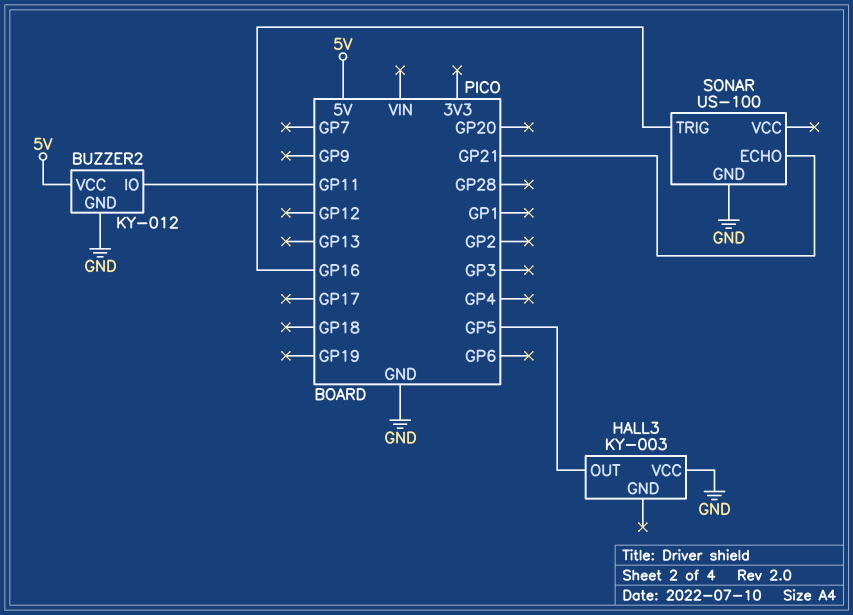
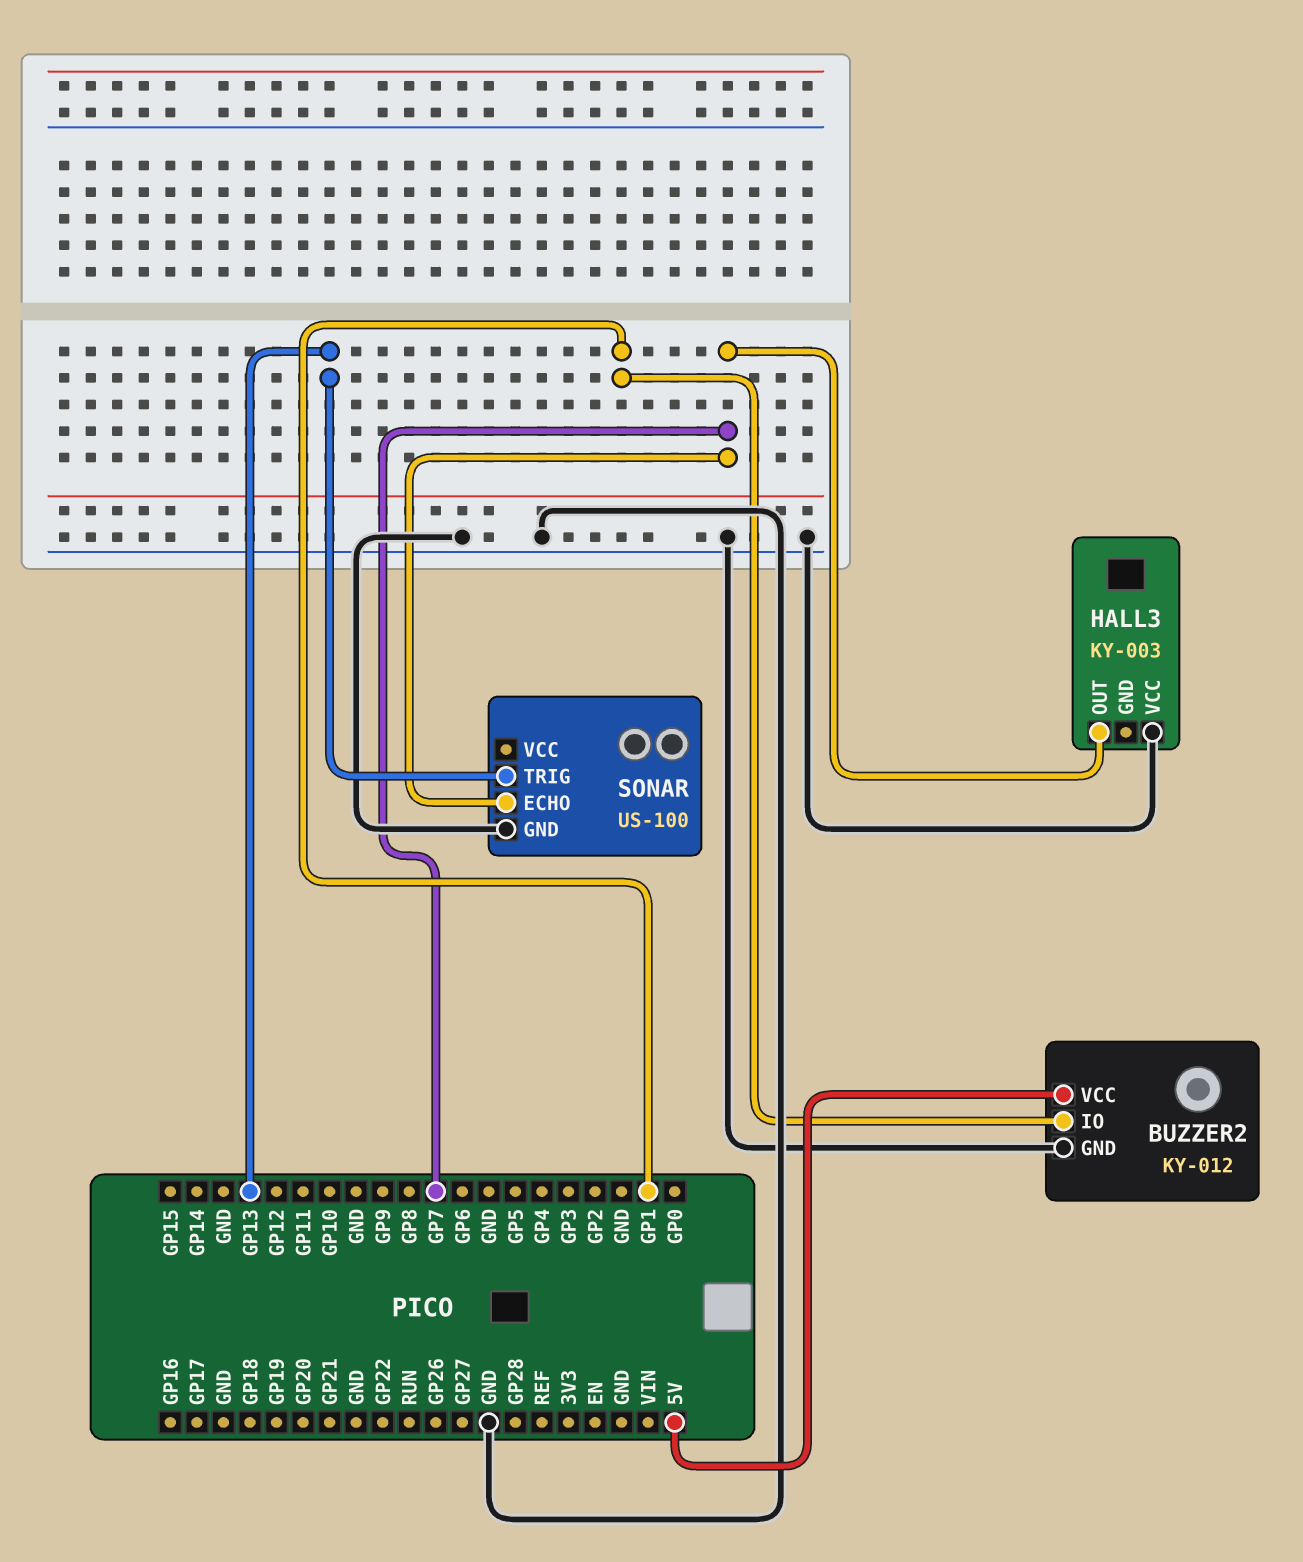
BUZZER2 pin IO: GP11 -> GP1
HALL3 pin OUT: GP5 -> GP7
SONAR pin ECHO: GP21 -> GP7
SONAR pin TRIG: GP16 -> GP13

